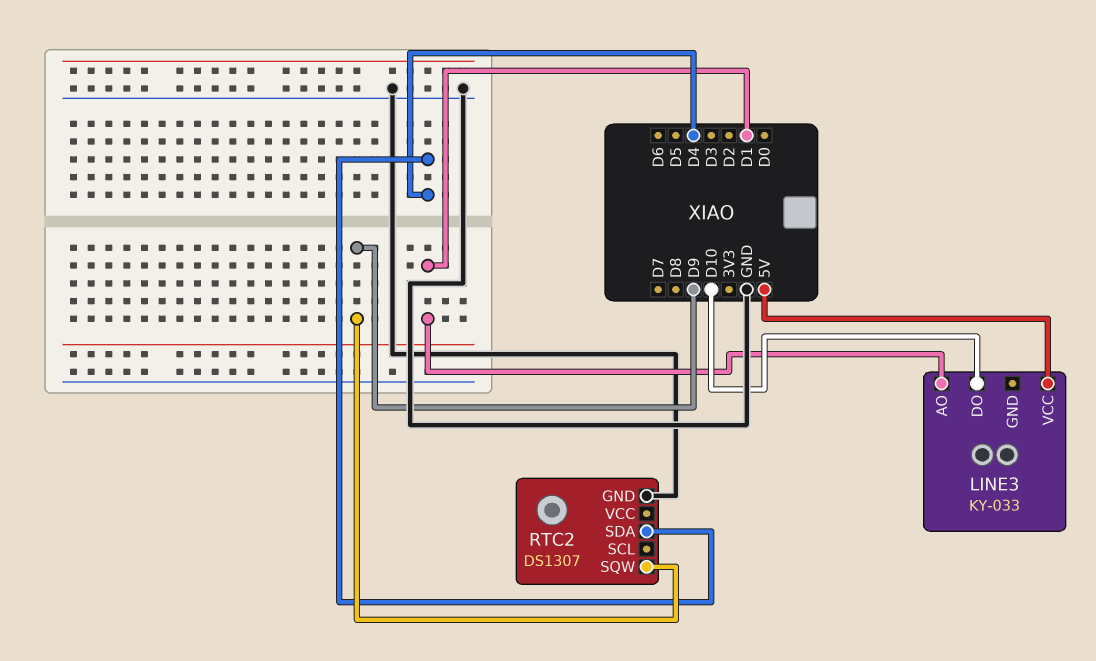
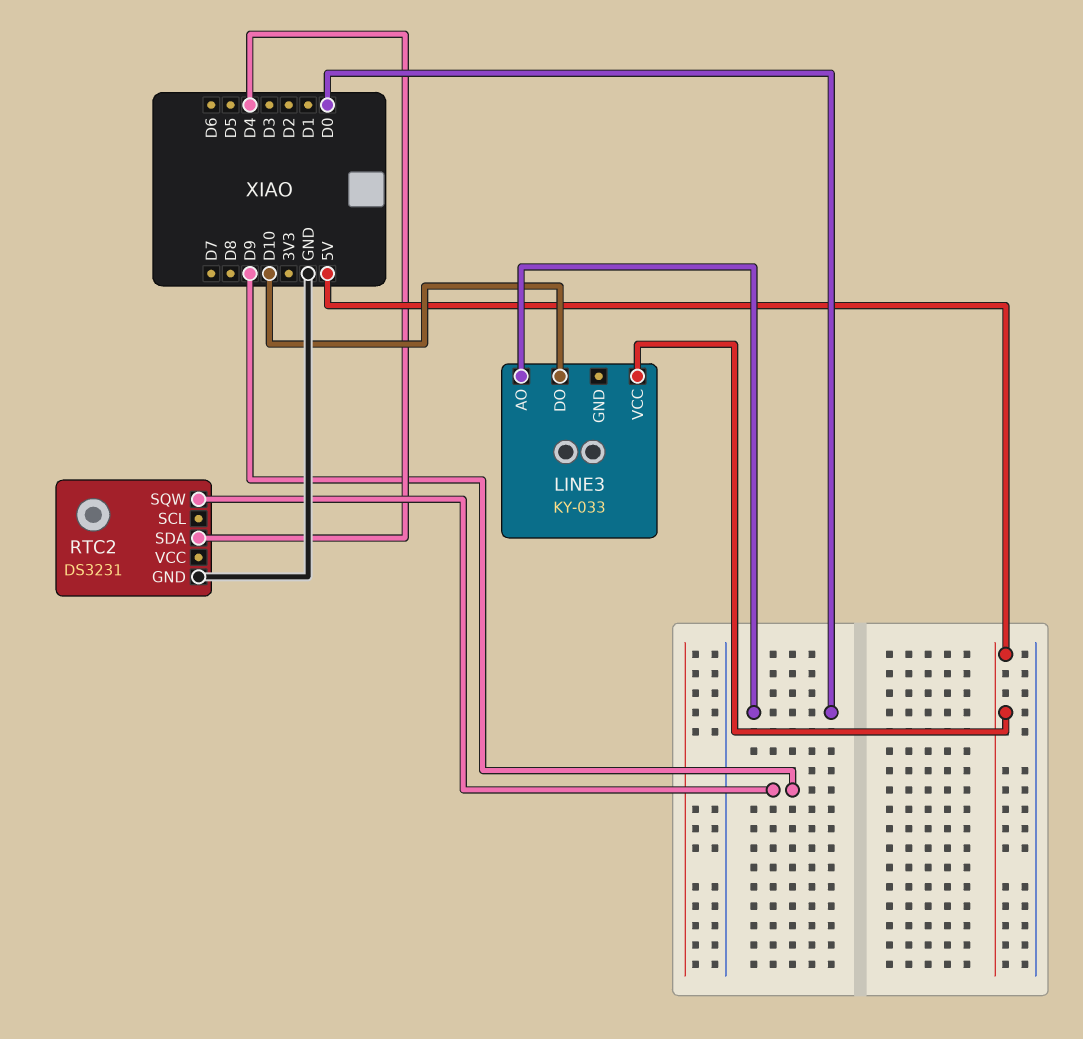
LINE3 pin AO: D1 -> D0
RTC2: DS1307 -> DS3231

